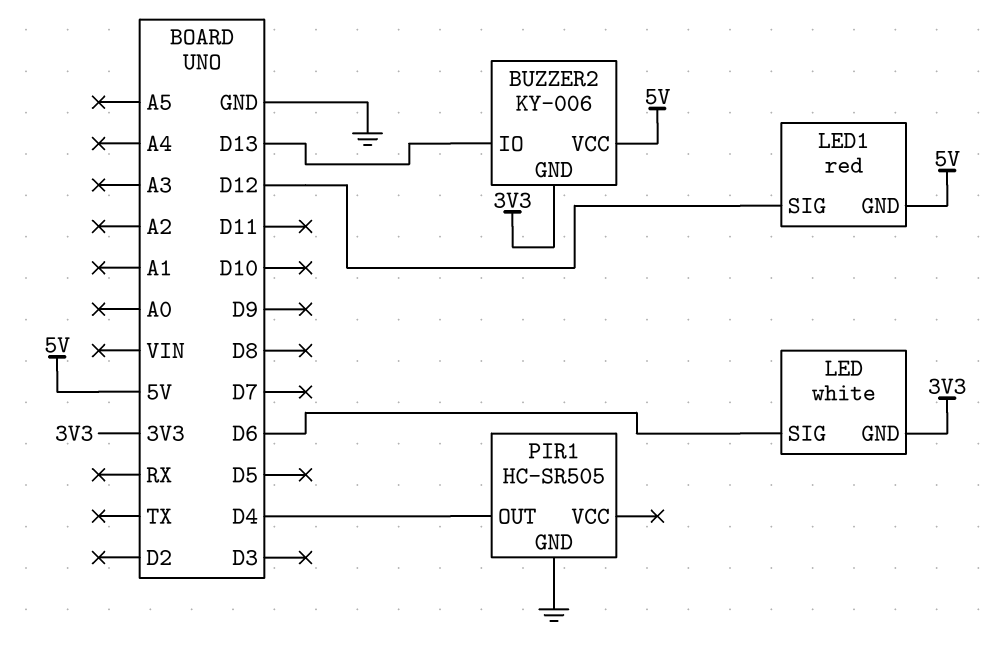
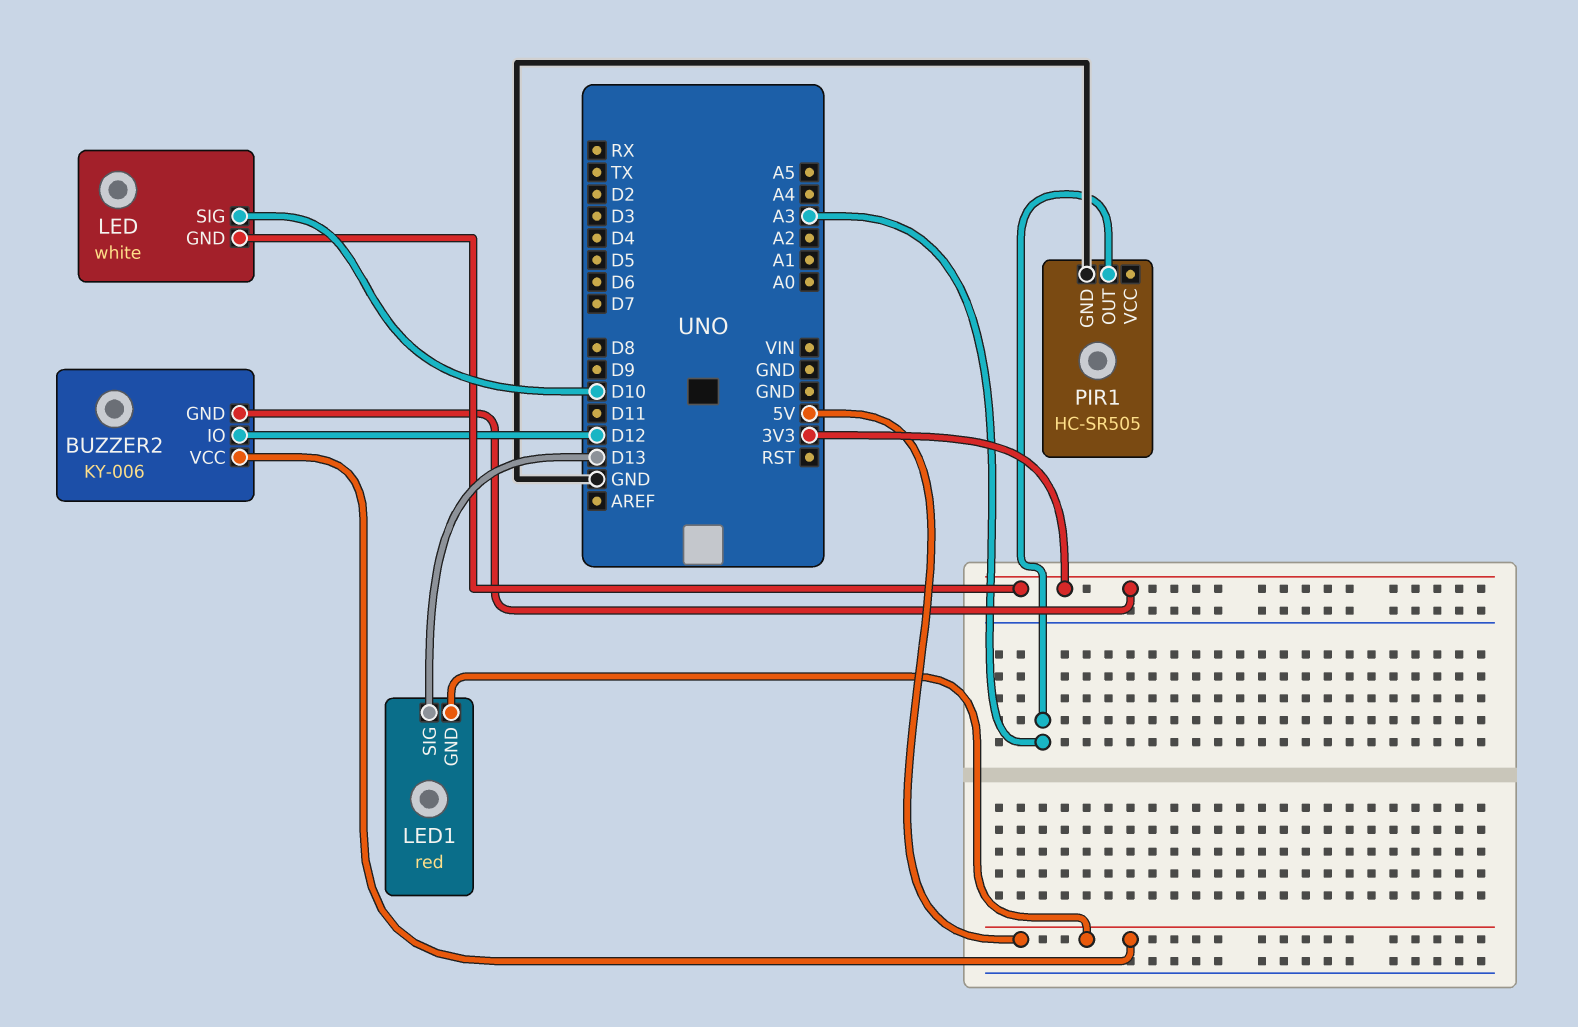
BUZZER2 pin IO: D13 -> D12
LED pin SIG: D6 -> D10
LED1 pin SIG: D12 -> D13
PIR1 pin OUT: D4 -> A3

